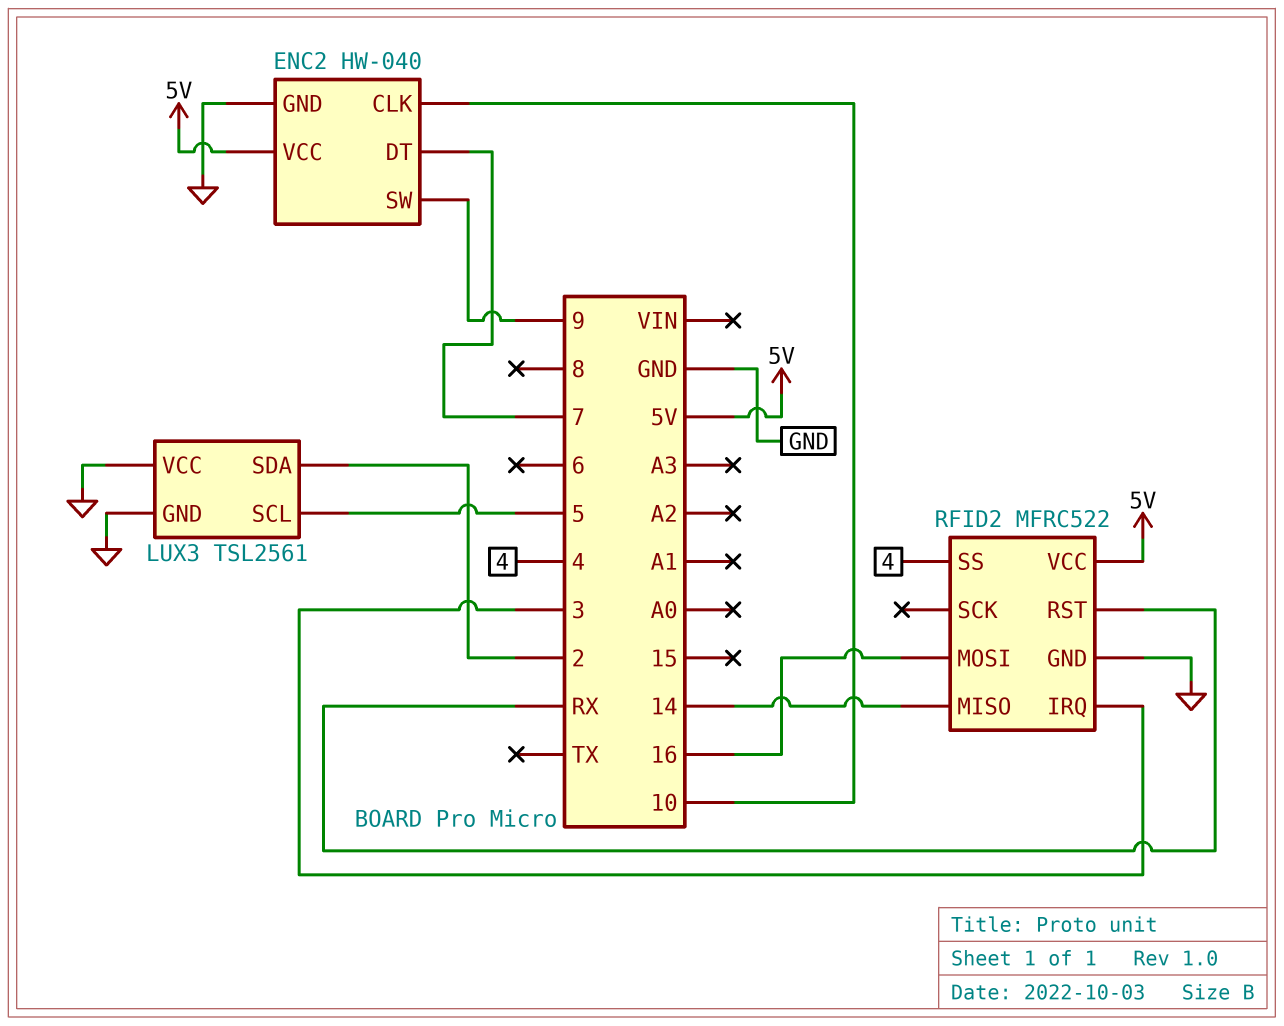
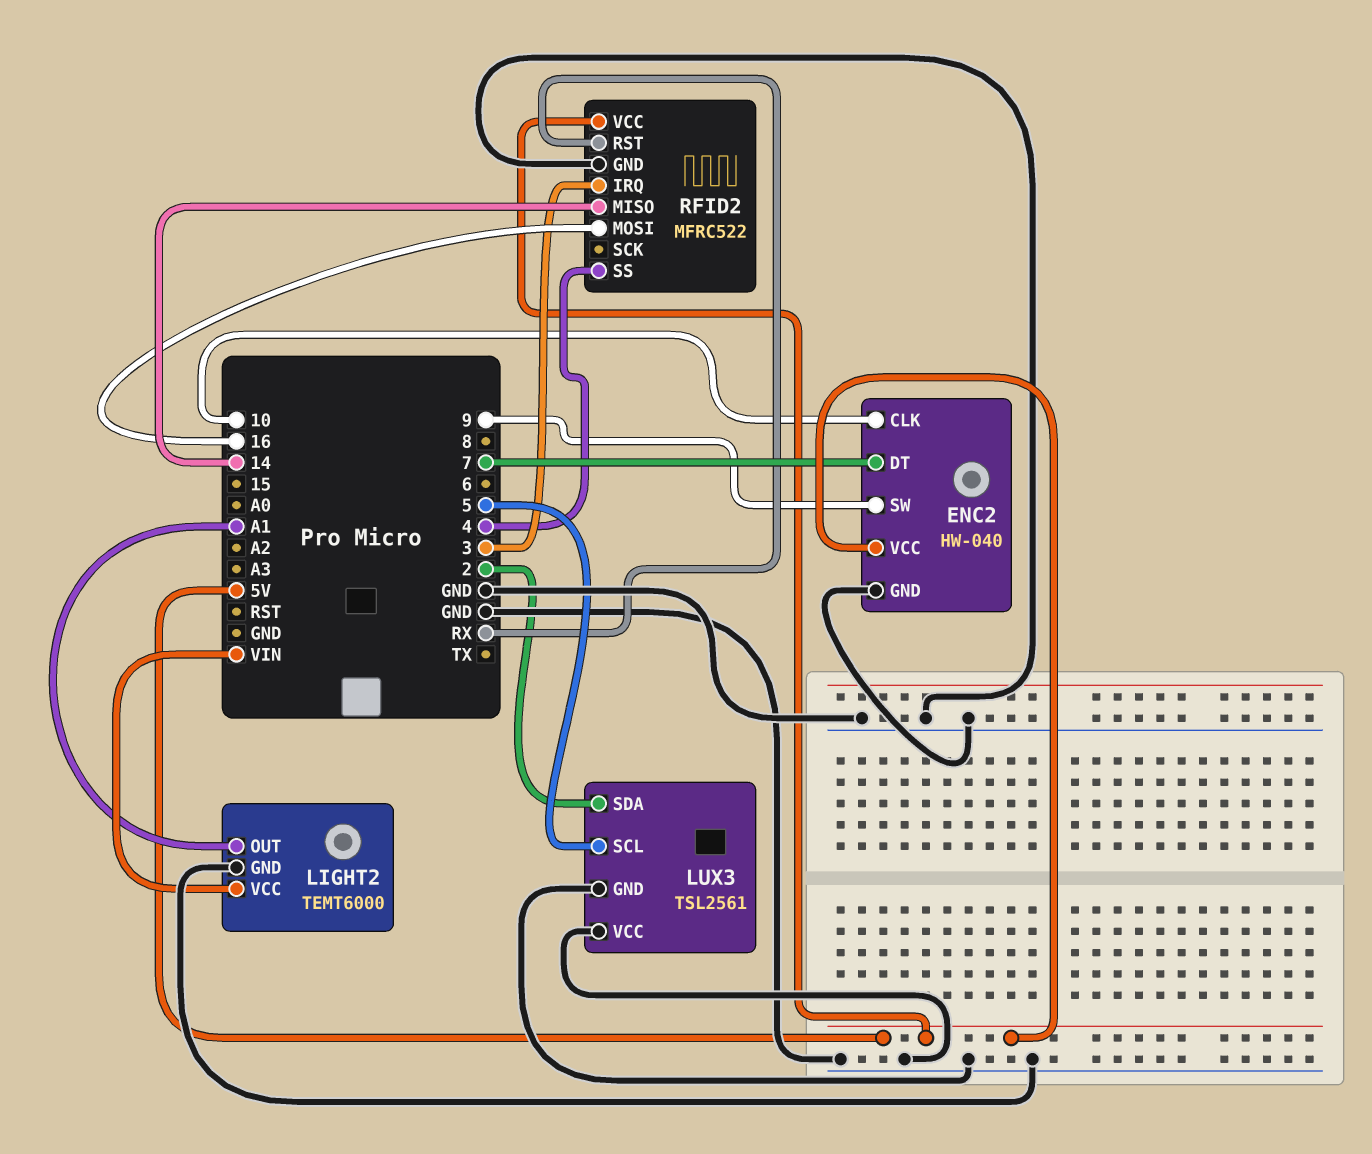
LIGHT2: none -> TEMT6000
LIGHT2 pin GND: none -> GND
LIGHT2 pin OUT: none -> A1
LIGHT2 pin VCC: none -> VIN

